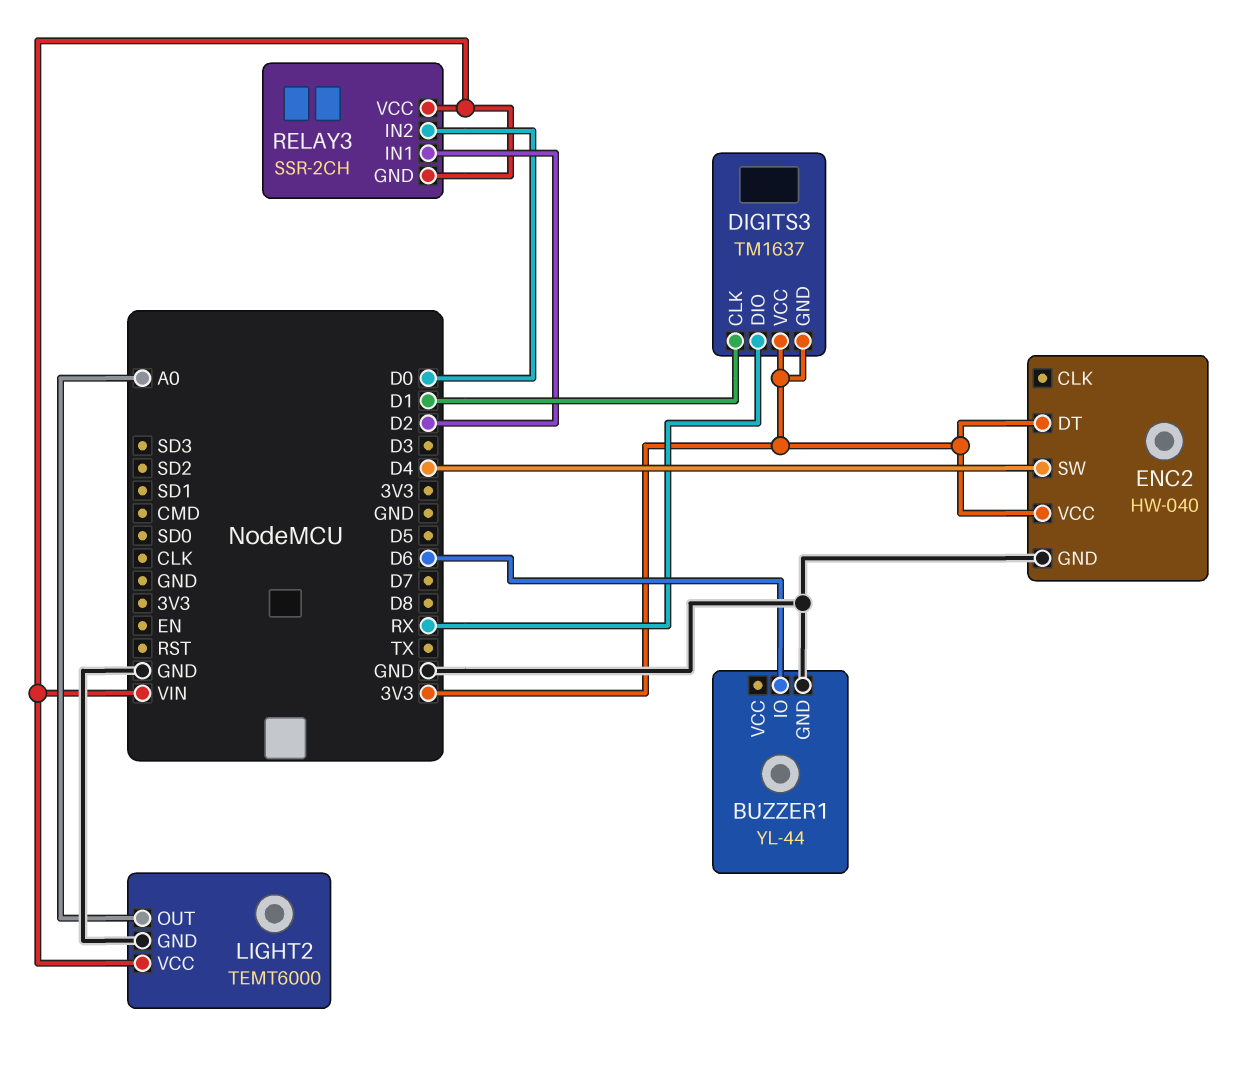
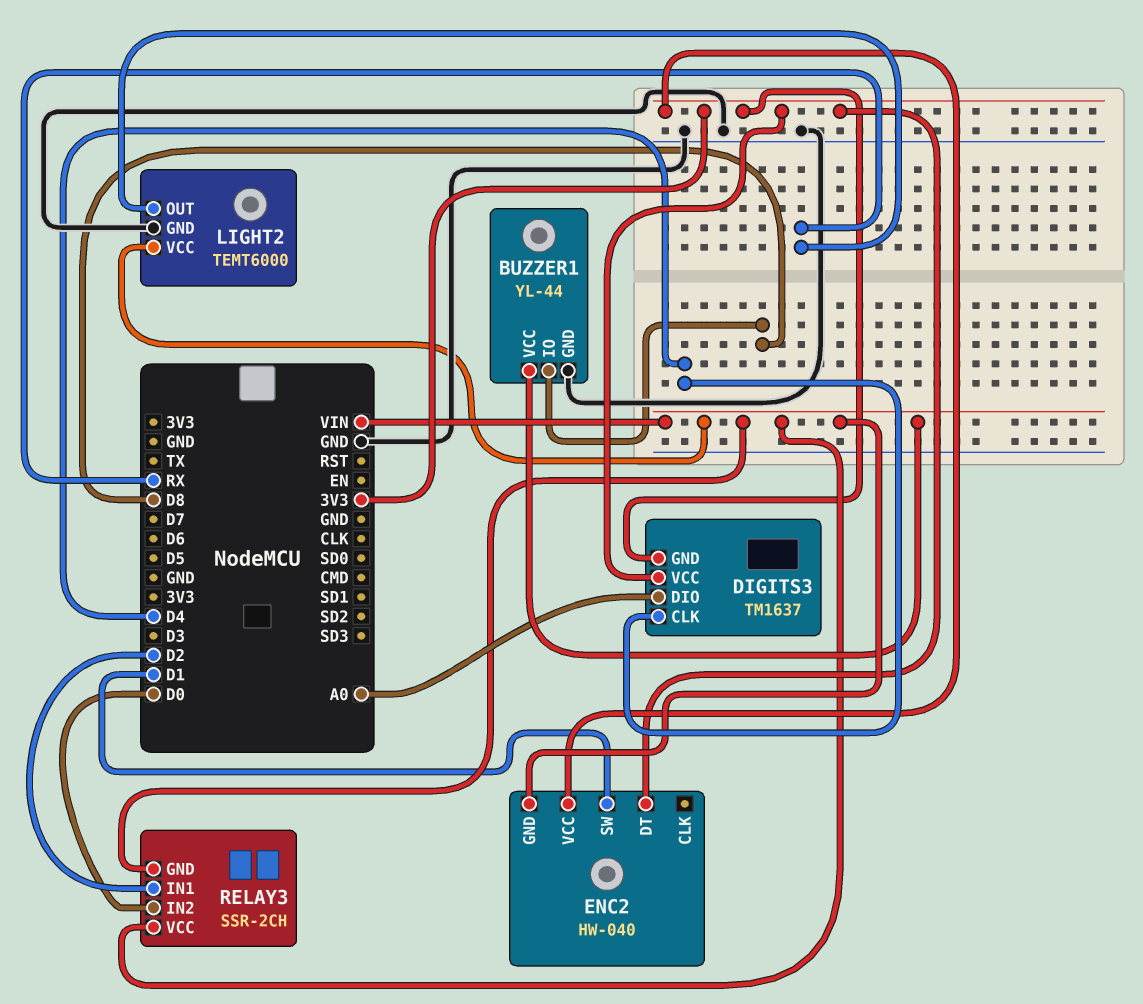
BUZZER1 pin IO: D6 -> D8
BUZZER1 pin VCC: none -> VIN
DIGITS3 pin CLK: D1 -> D4
DIGITS3 pin DIO: RX -> A0
ENC2 pin GND: GND -> VIN
ENC2 pin SW: D4 -> D1
LIGHT2 pin OUT: A0 -> RX

